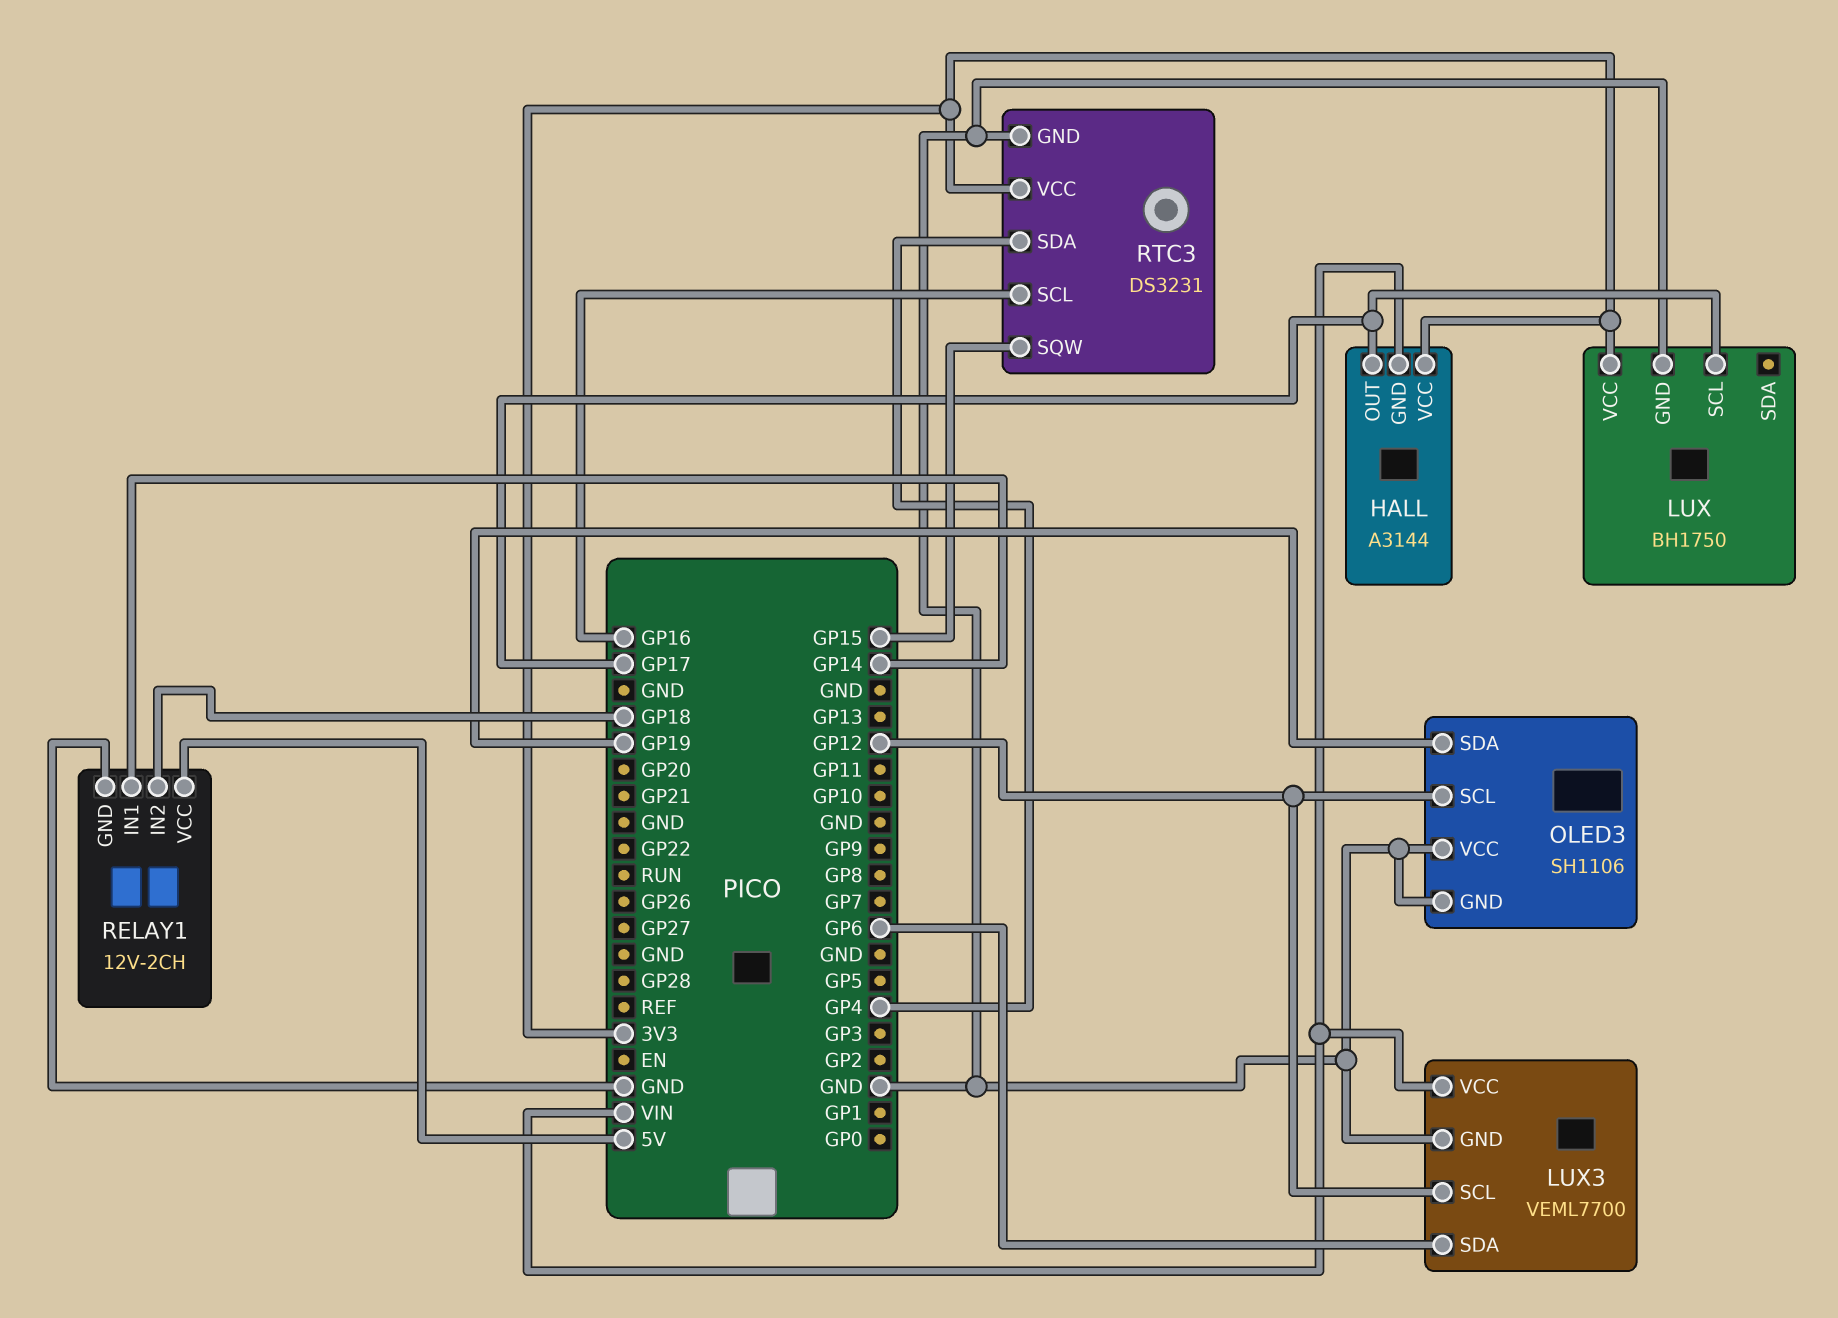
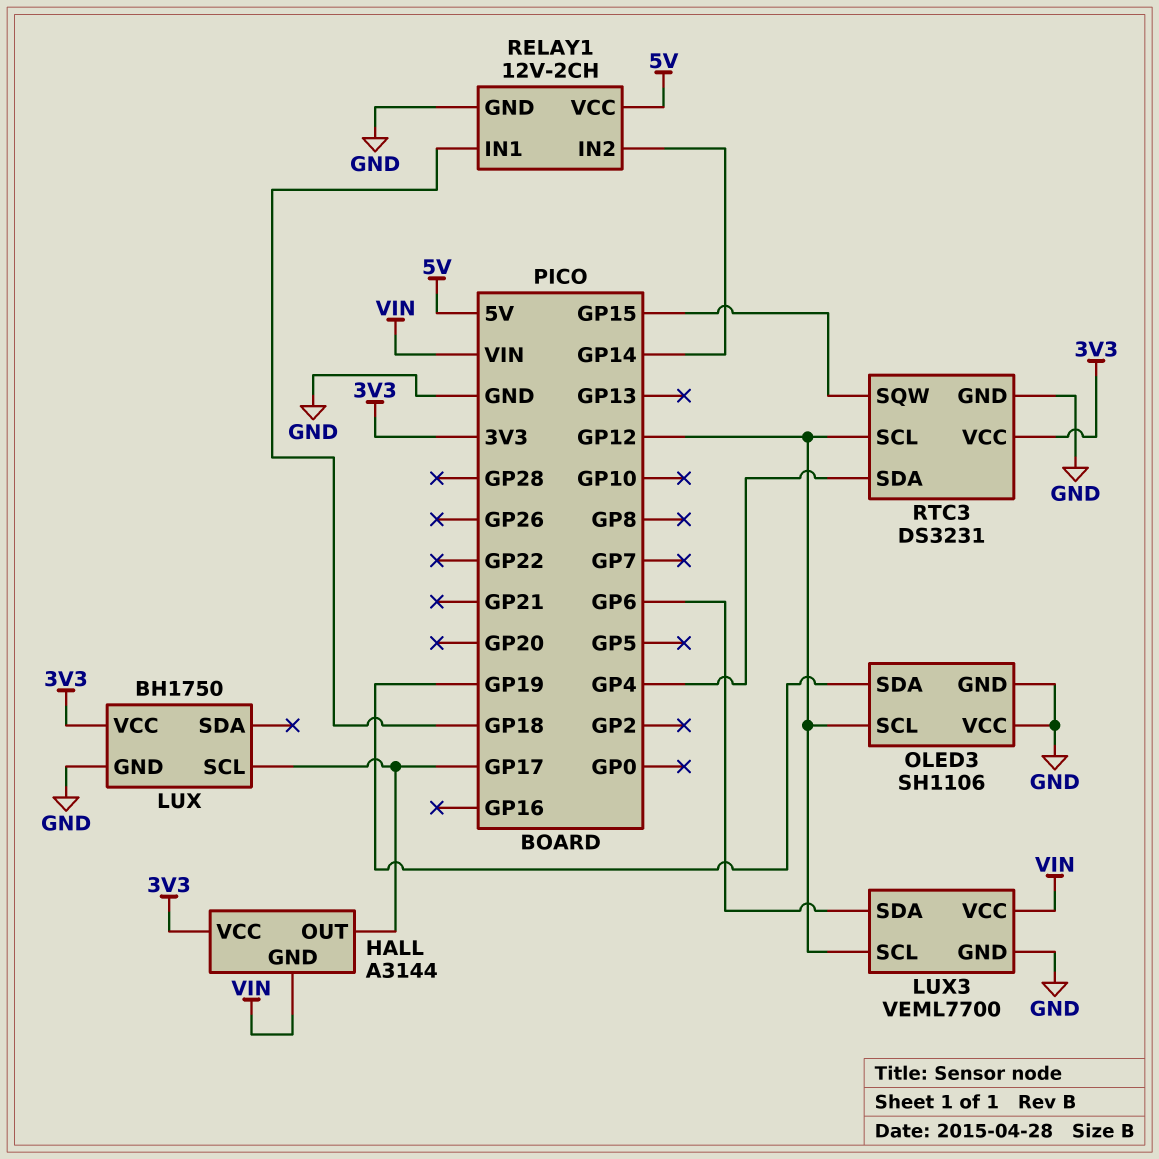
RELAY1 pin IN1: GP14 -> GP18
RELAY1 pin IN2: GP18 -> GP14
RTC3 pin SCL: GP16 -> GP12

